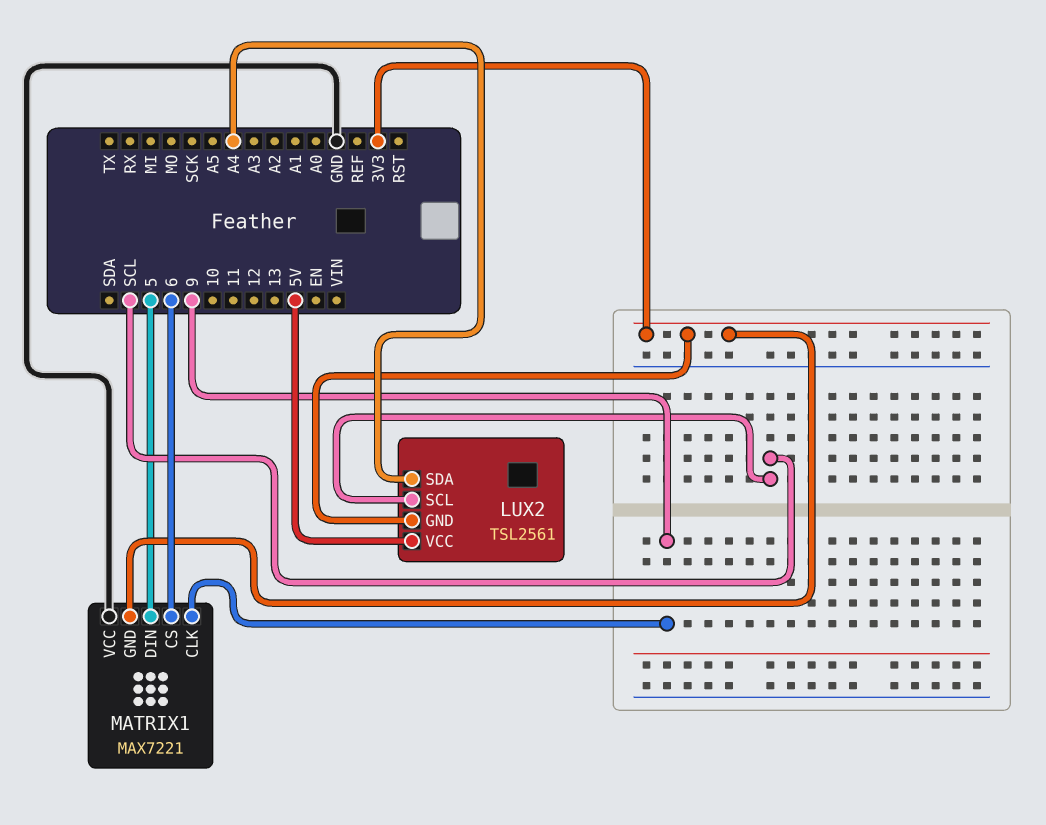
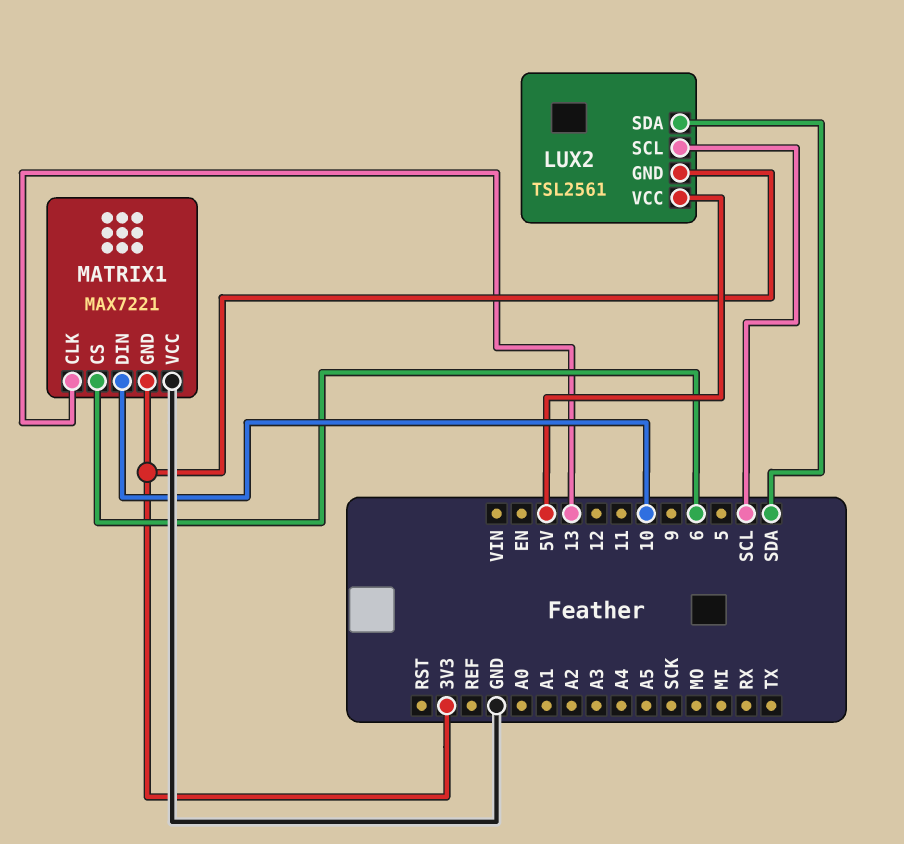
LUX2 pin SDA: A4 -> SDA
MATRIX1 pin CLK: 9 -> 13
MATRIX1 pin DIN: 5 -> 10

